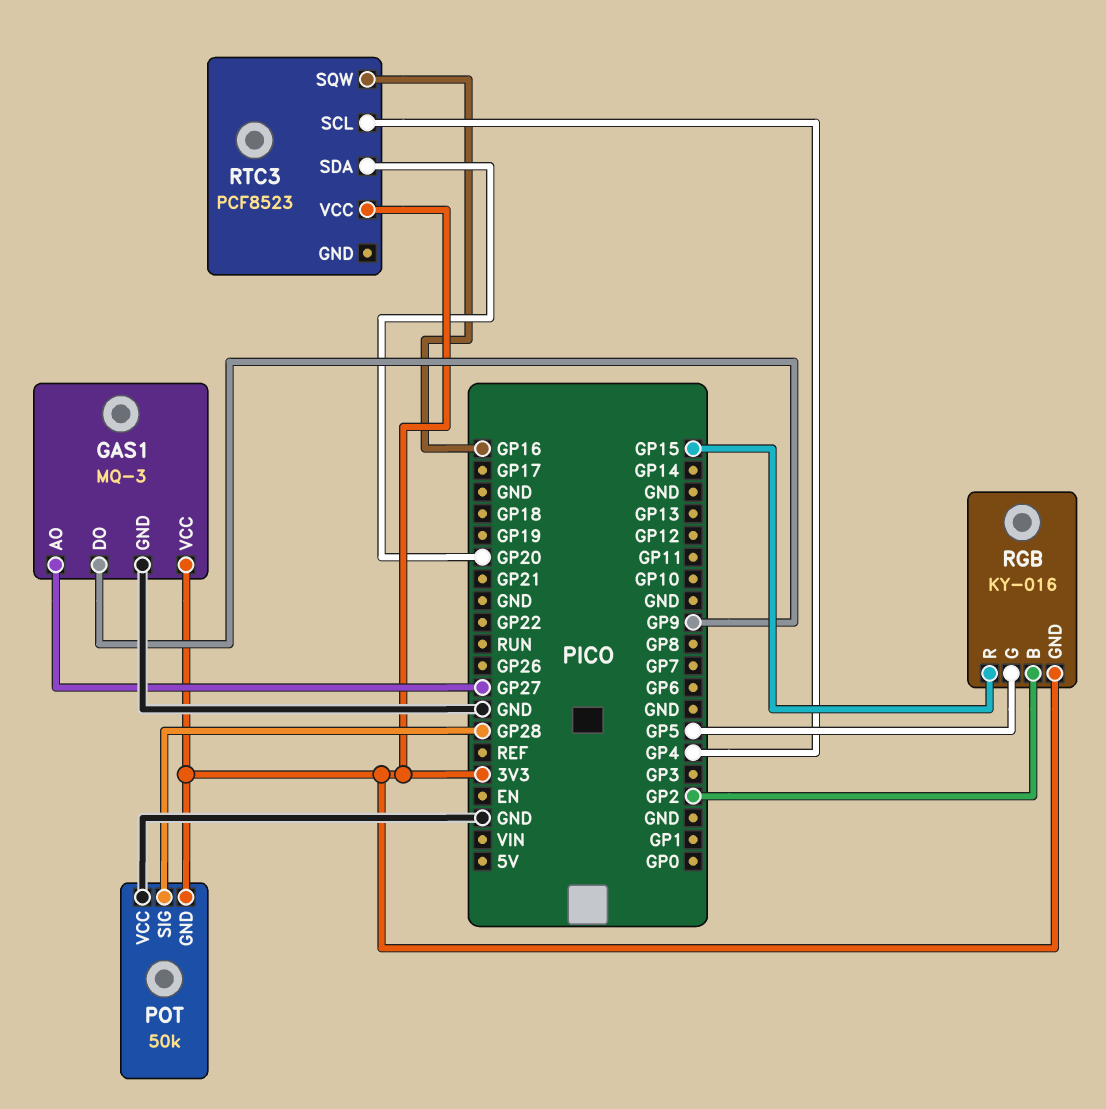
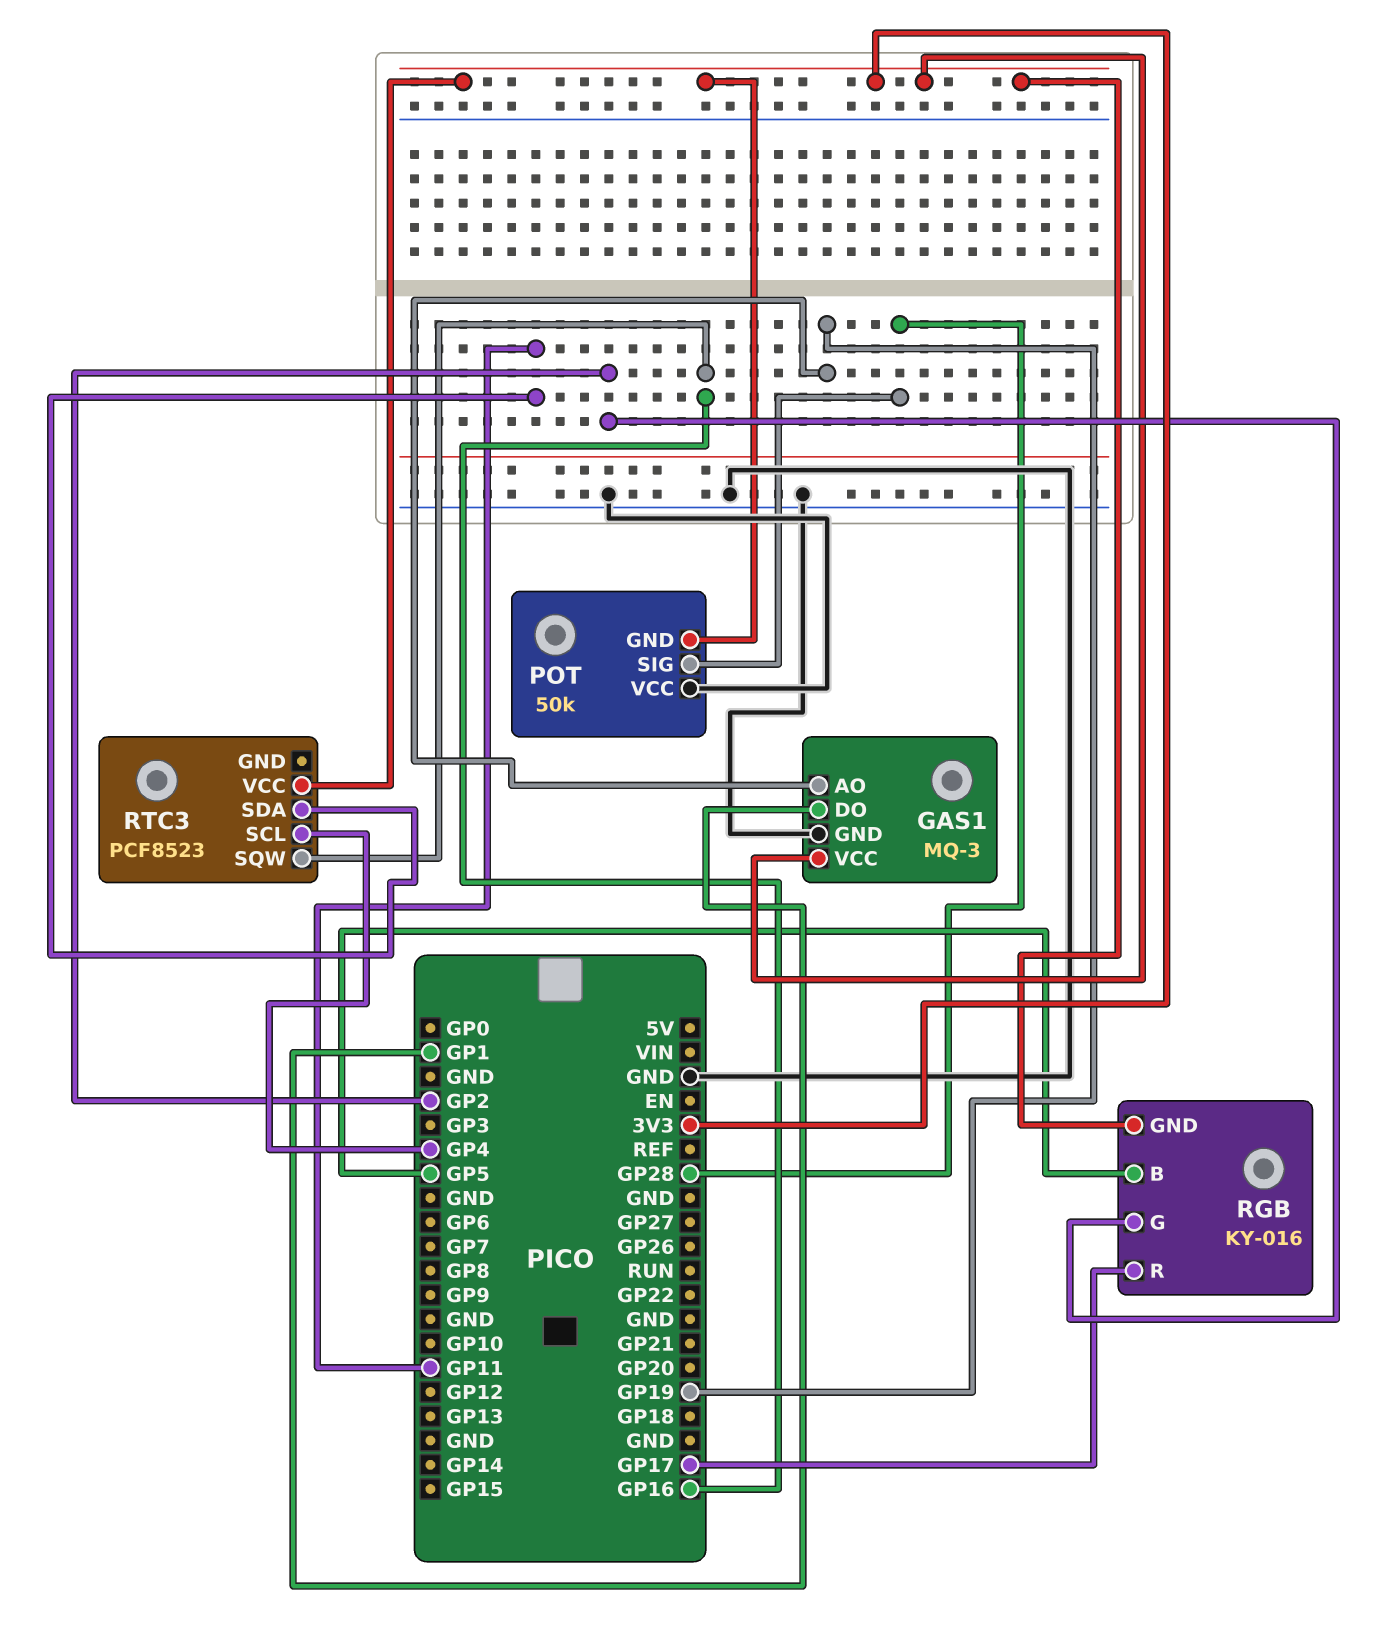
GAS1 pin AO: GP27 -> GP19
GAS1 pin DO: GP9 -> GP1
RGB pin B: GP2 -> GP5
RGB pin G: GP5 -> GP2
RGB pin R: GP15 -> GP17
RTC3 pin SDA: GP20 -> GP11

